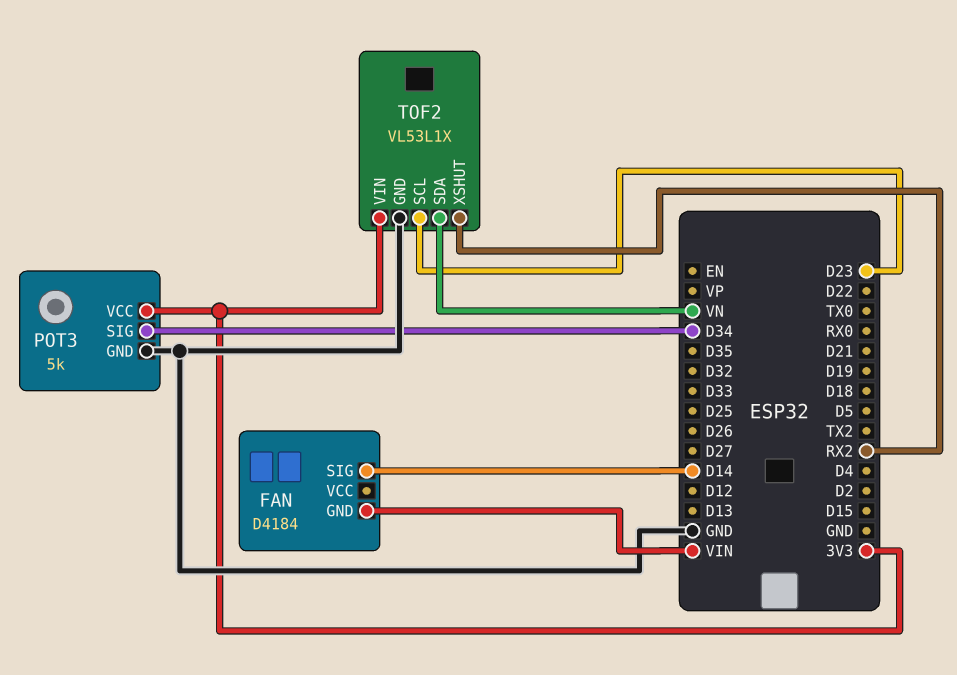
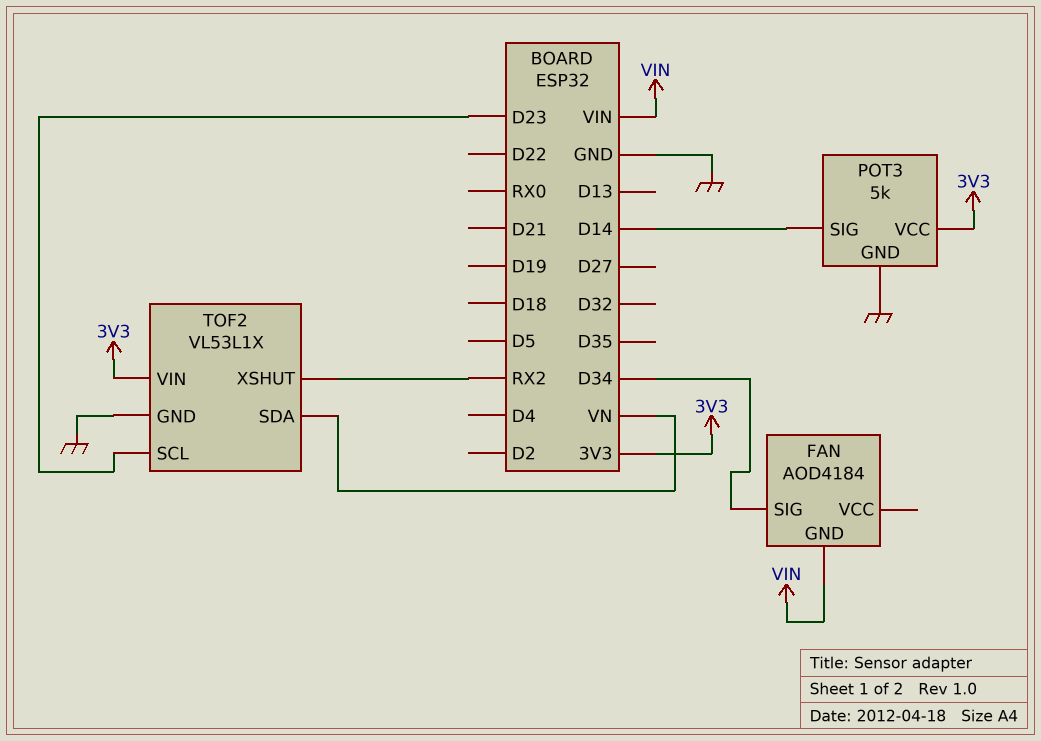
FAN: D4184 -> AOD4184
FAN pin SIG: D14 -> D34
POT3 pin SIG: D34 -> D14

